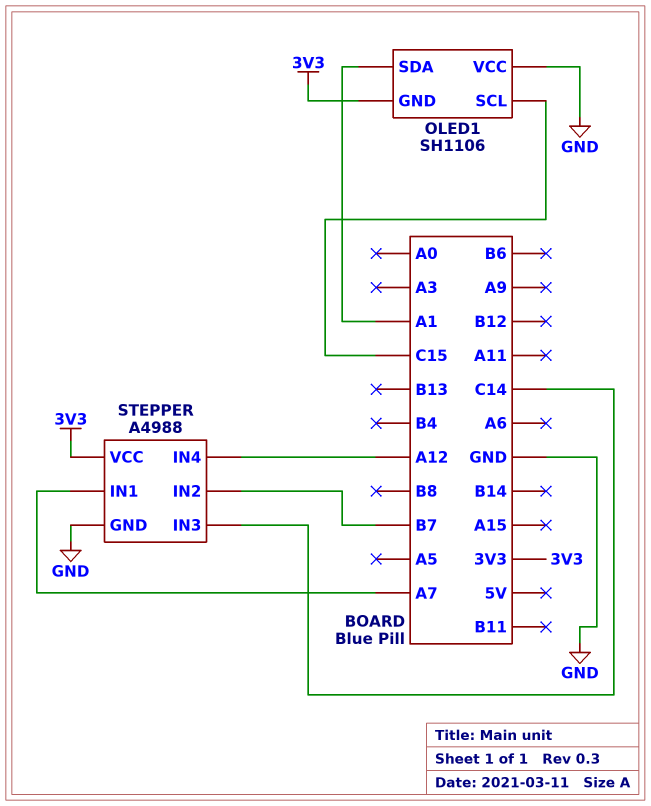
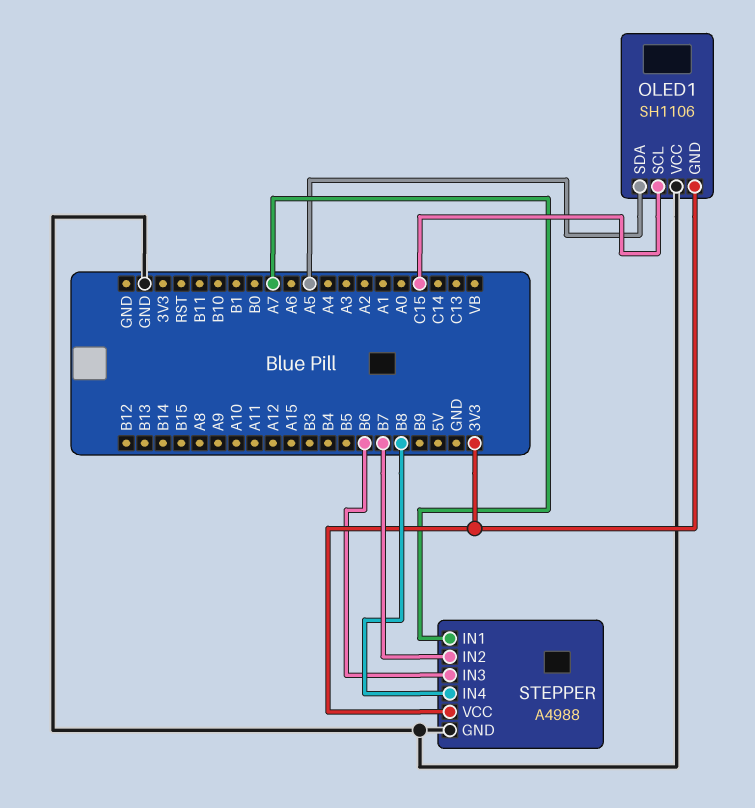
OLED1 pin SDA: A1 -> A5
STEPPER pin IN3: C14 -> B6
STEPPER pin IN4: A12 -> B8

